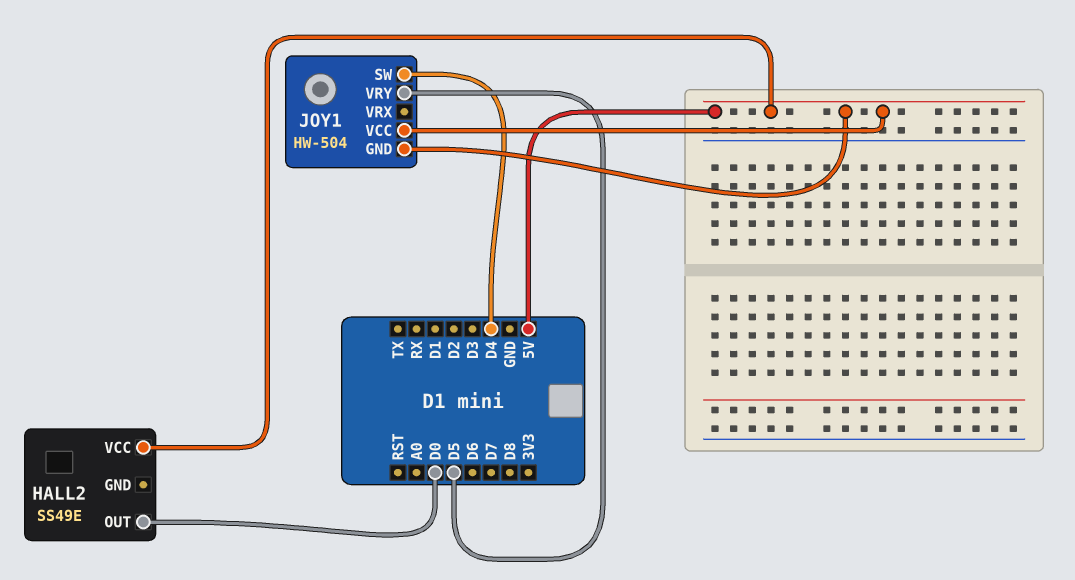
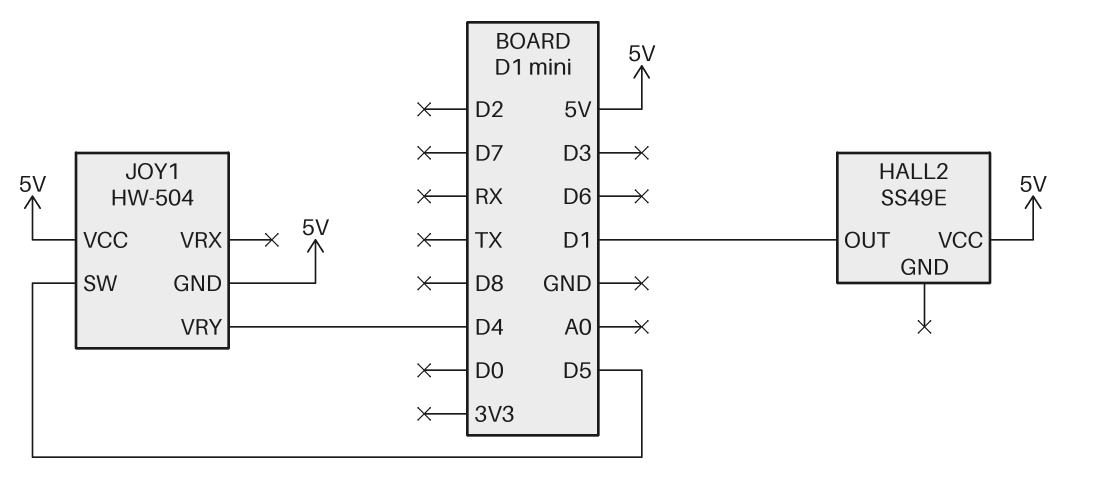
HALL2 pin OUT: D0 -> D1
JOY1 pin SW: D4 -> D5
JOY1 pin VRY: D5 -> D4

